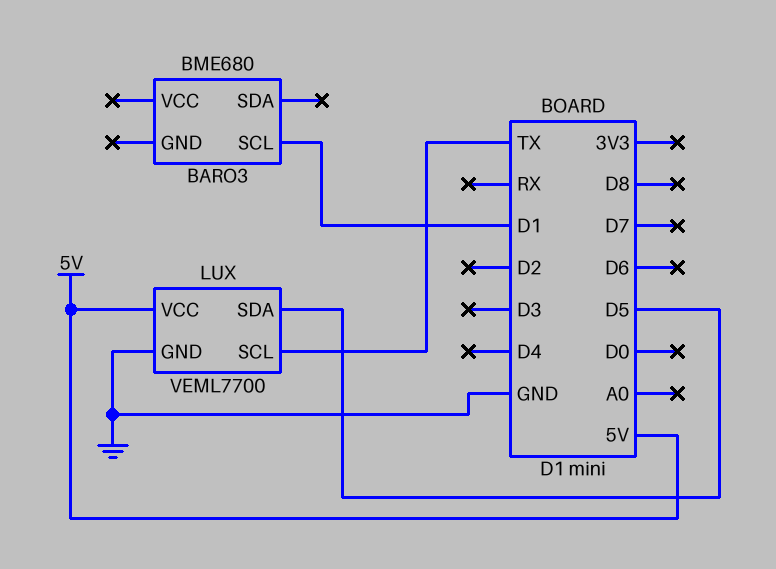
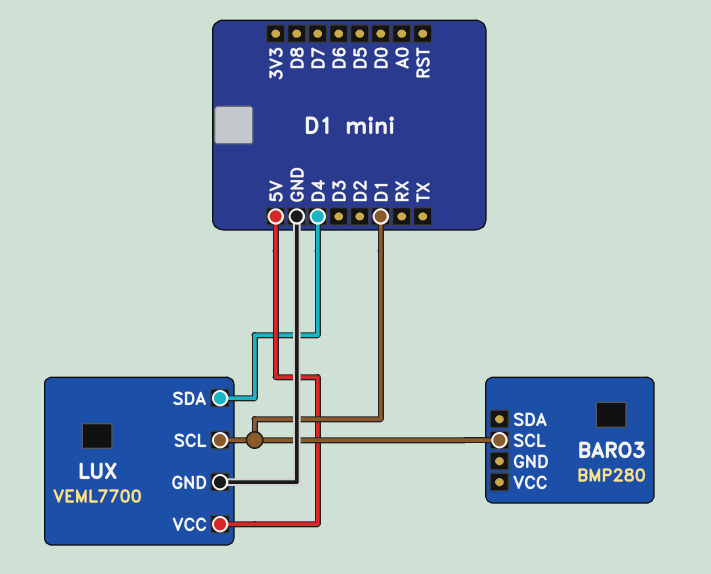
BARO3: BME680 -> BMP280
LUX pin SCL: TX -> D1
LUX pin SDA: D5 -> D4

